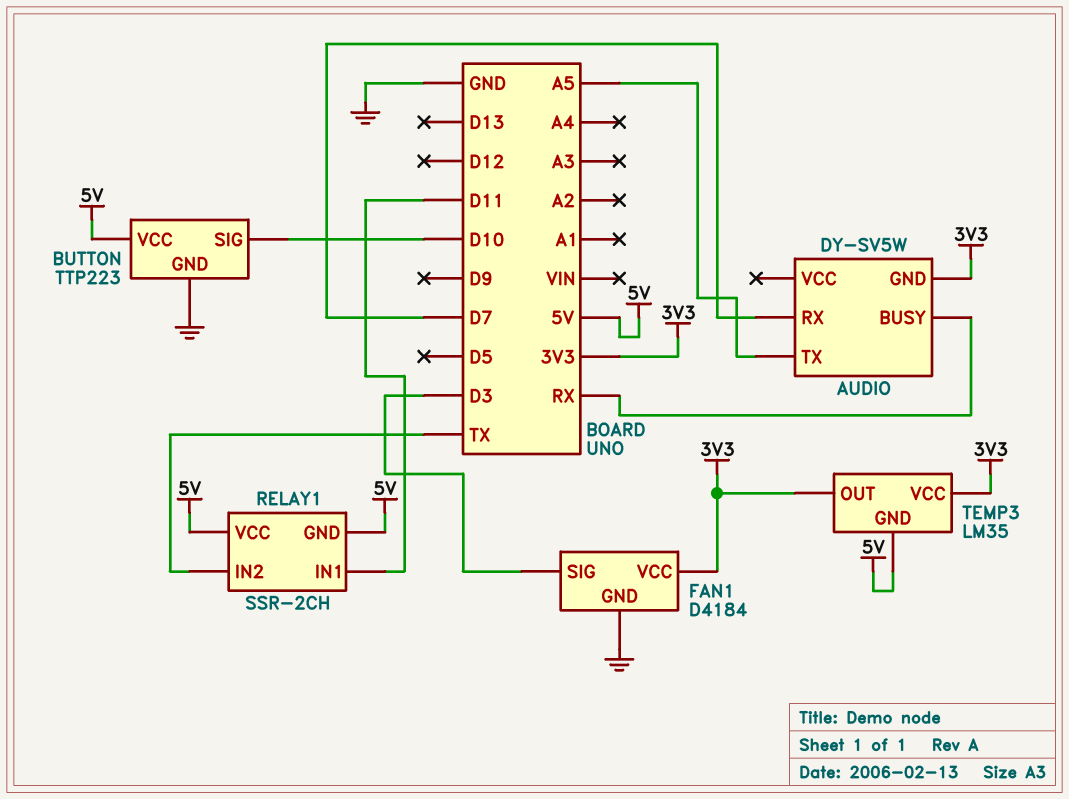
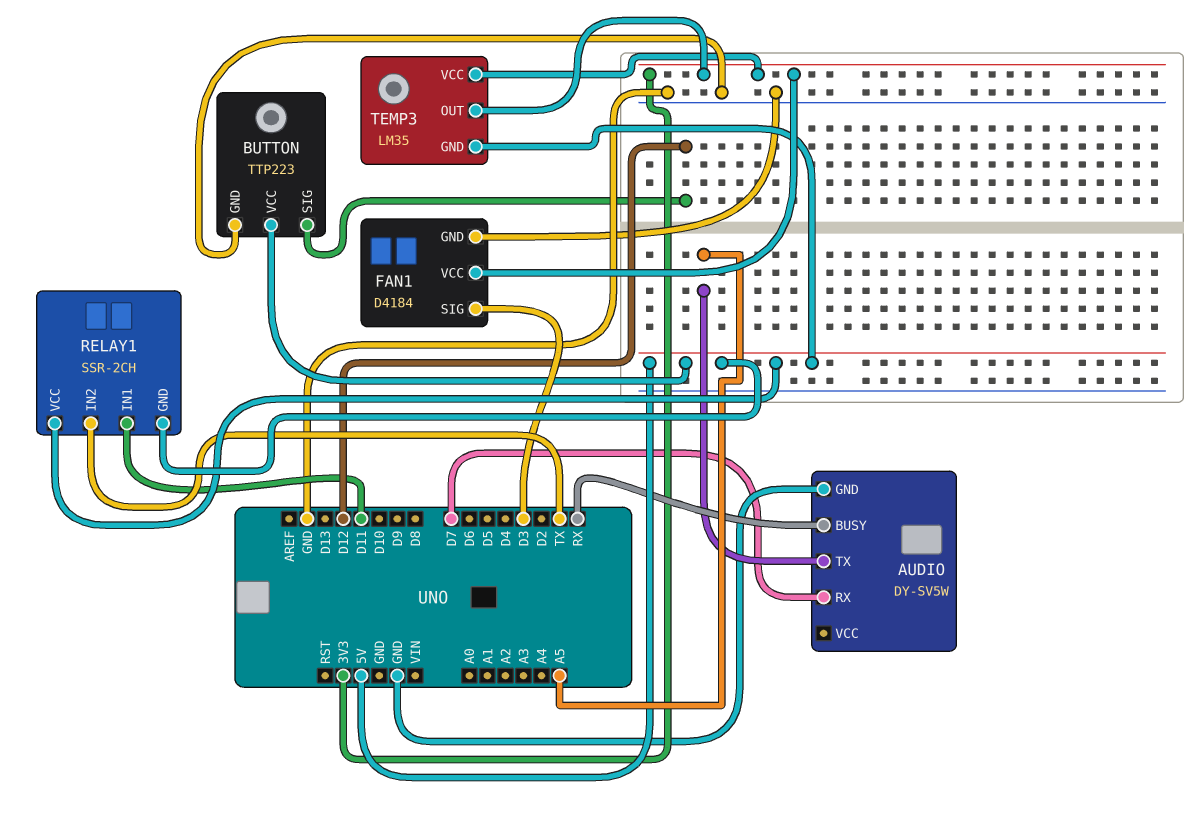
AUDIO pin GND: 3V3 -> GND
BUTTON pin SIG: D10 -> D12

